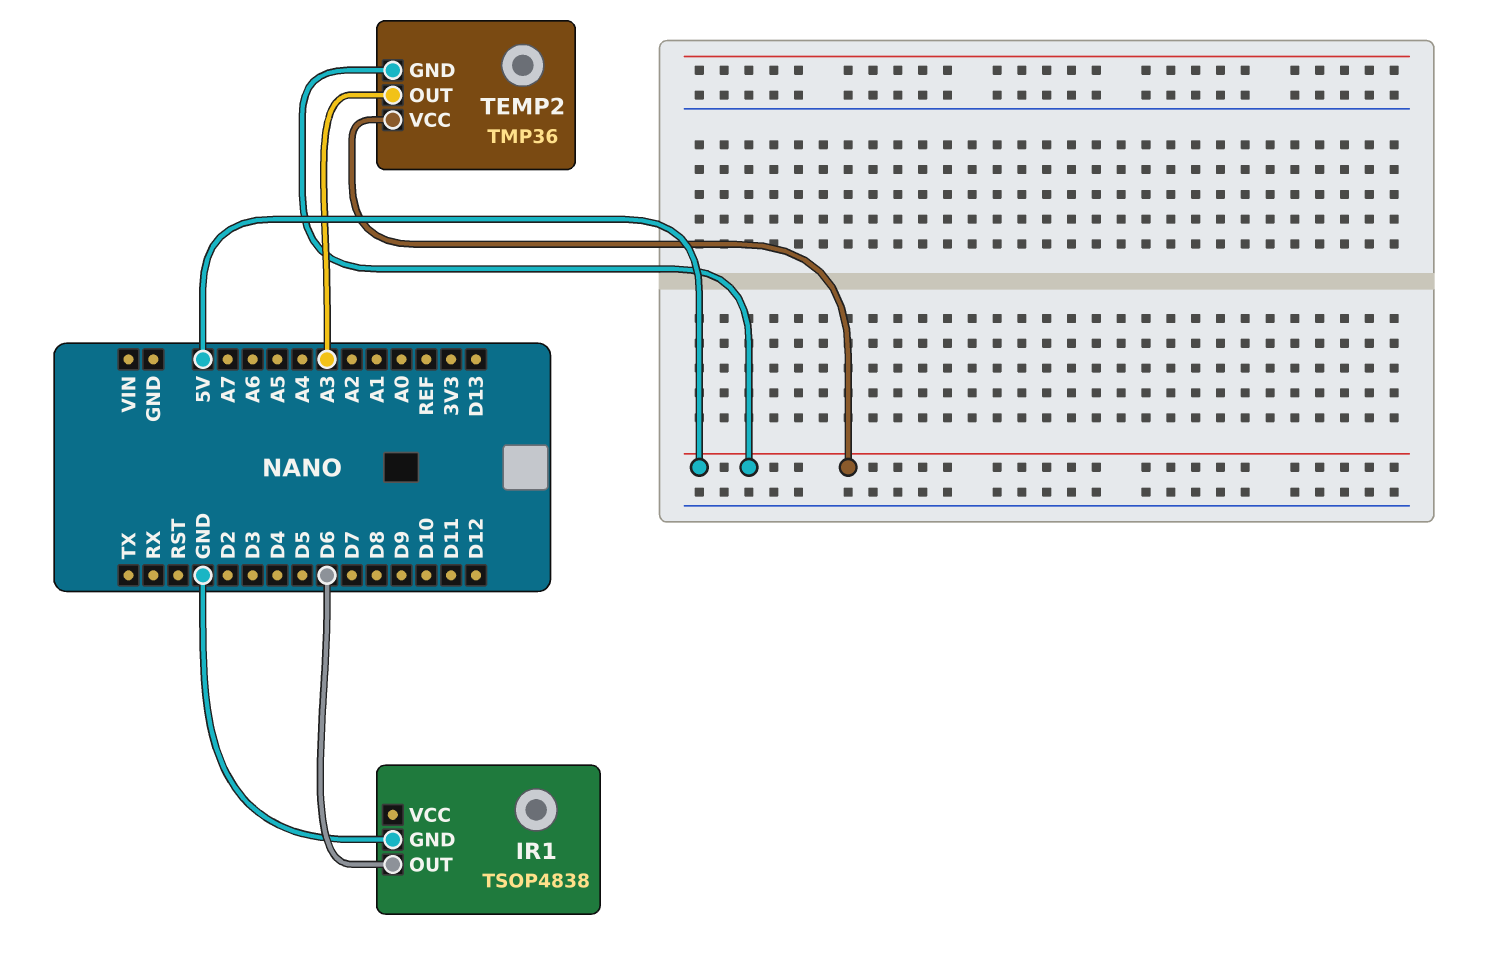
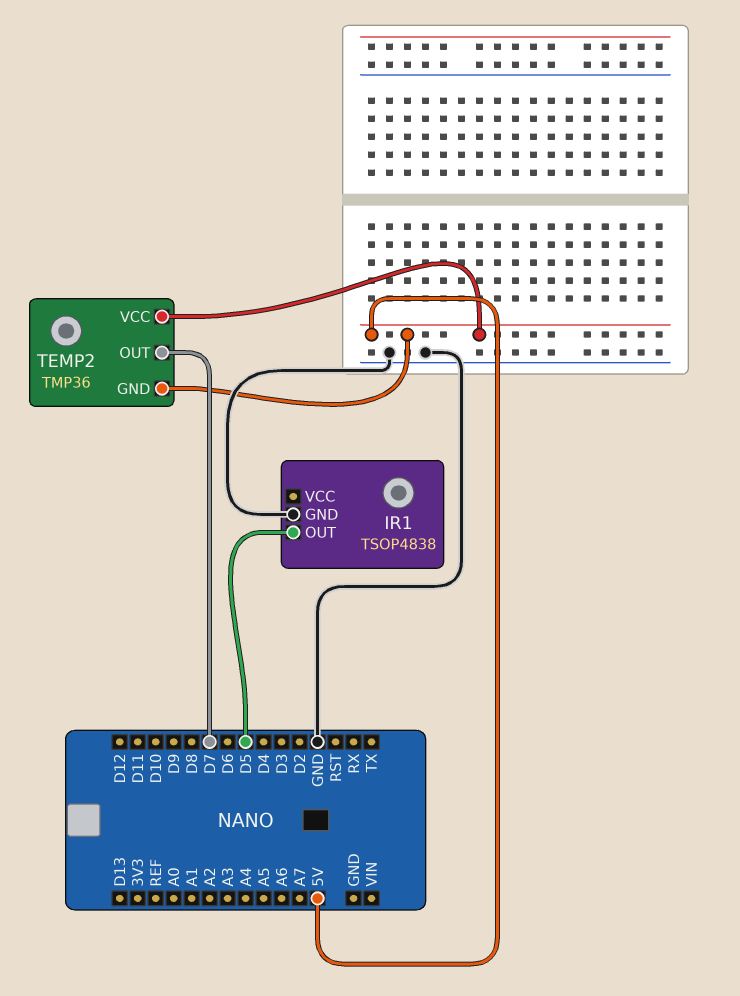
IR1 pin OUT: D6 -> D5
TEMP2 pin OUT: A3 -> D7

